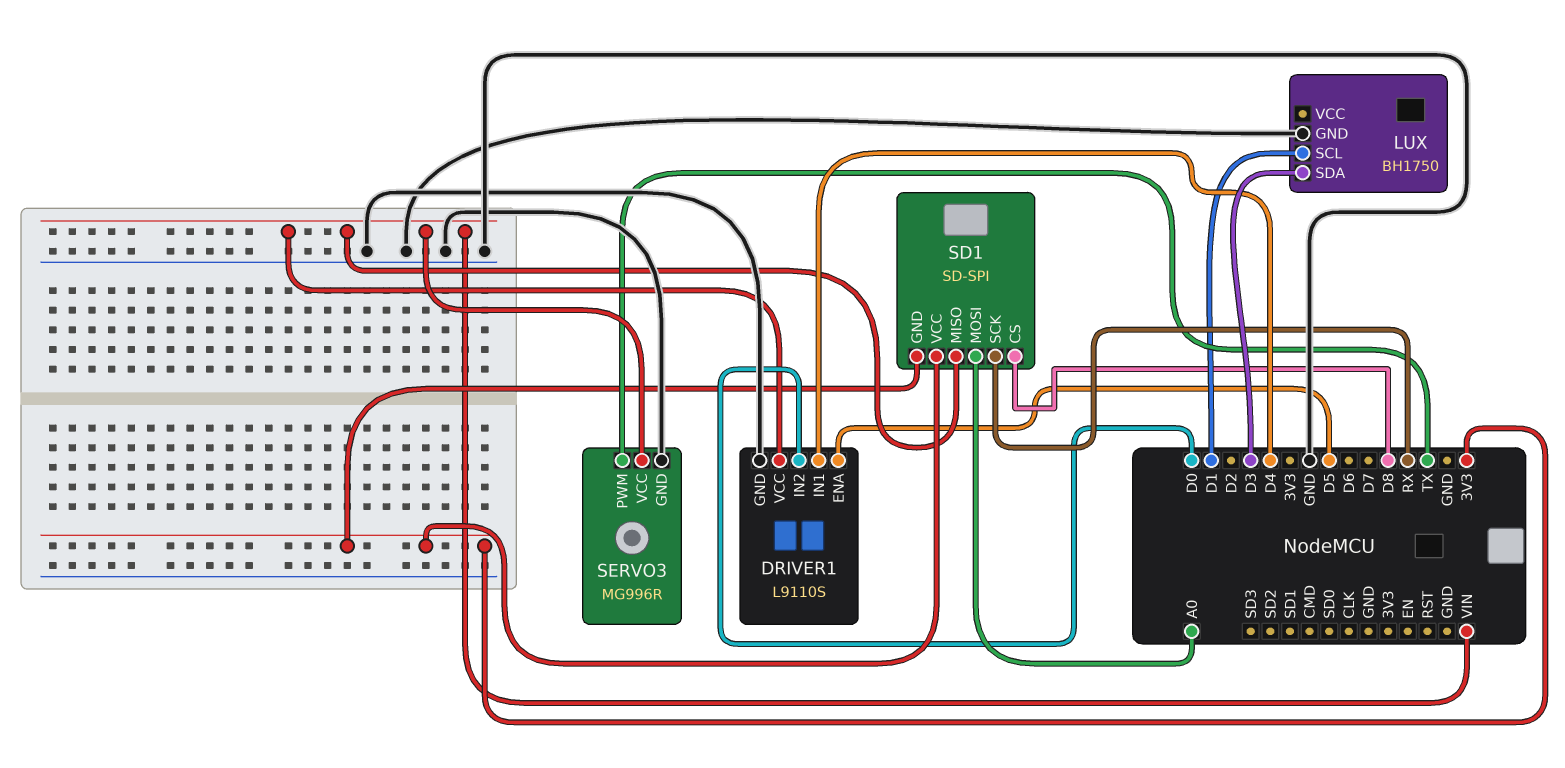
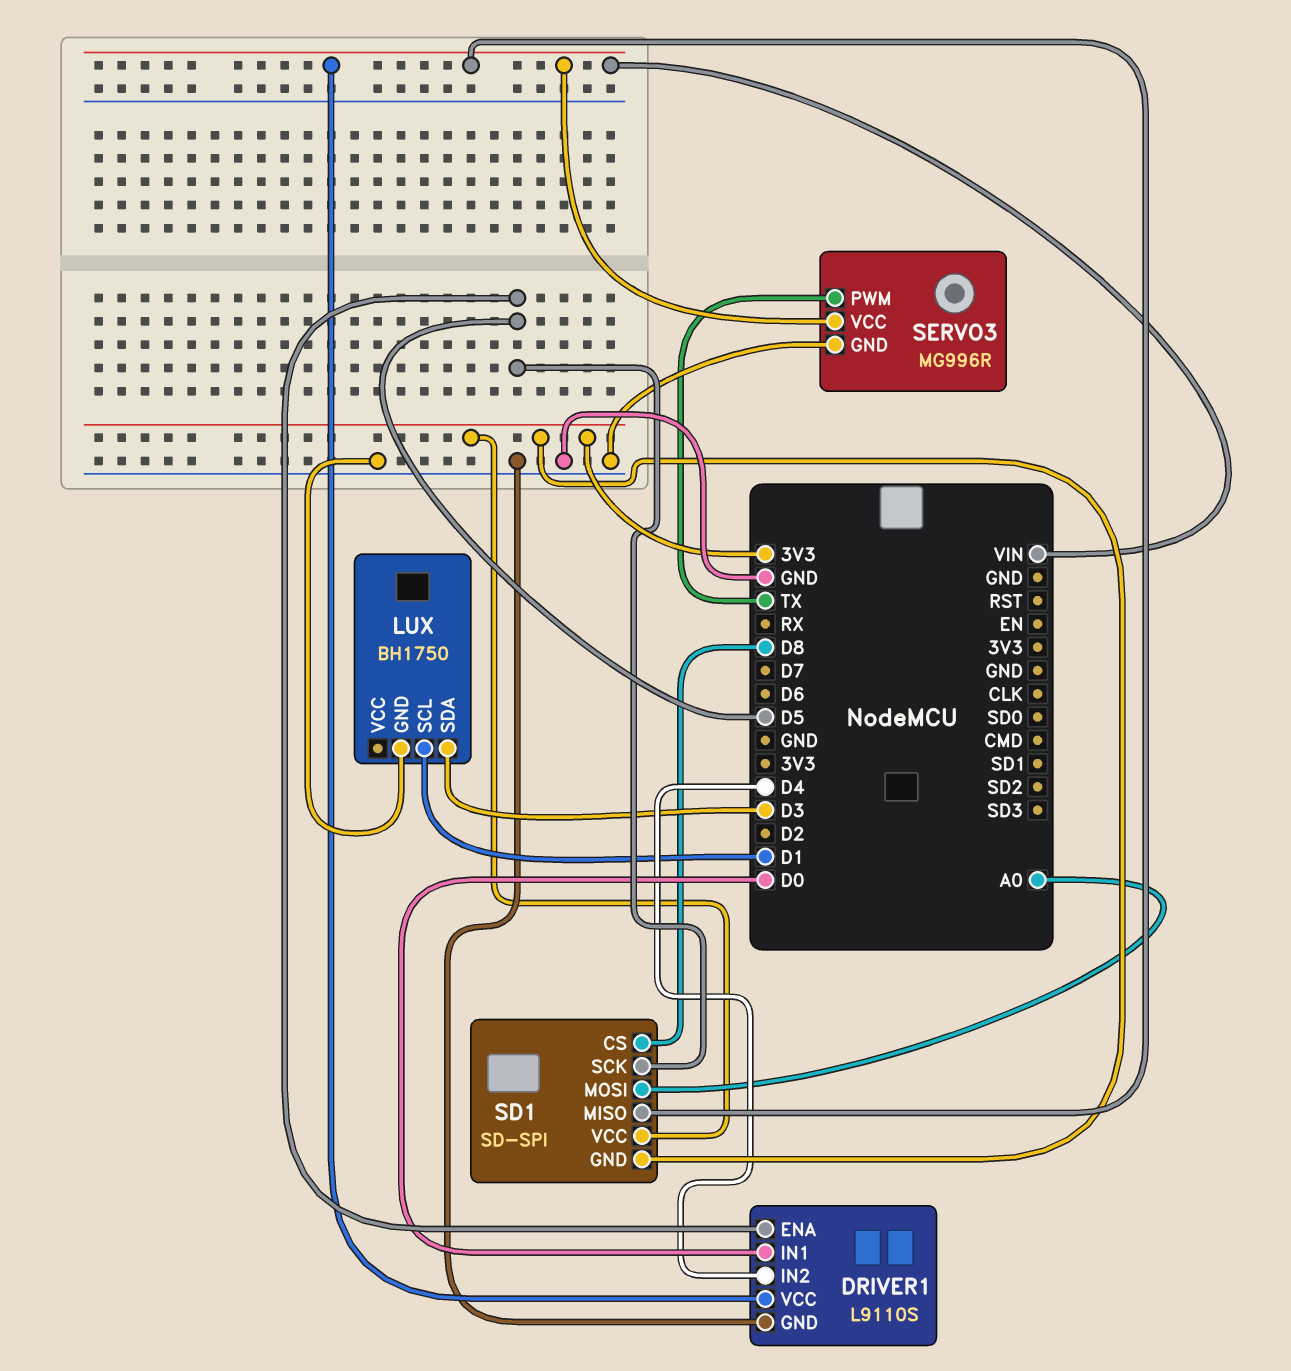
DRIVER1 pin IN1: D4 -> D0
DRIVER1 pin IN2: D0 -> D4
SD1 pin SCK: RX -> D5

